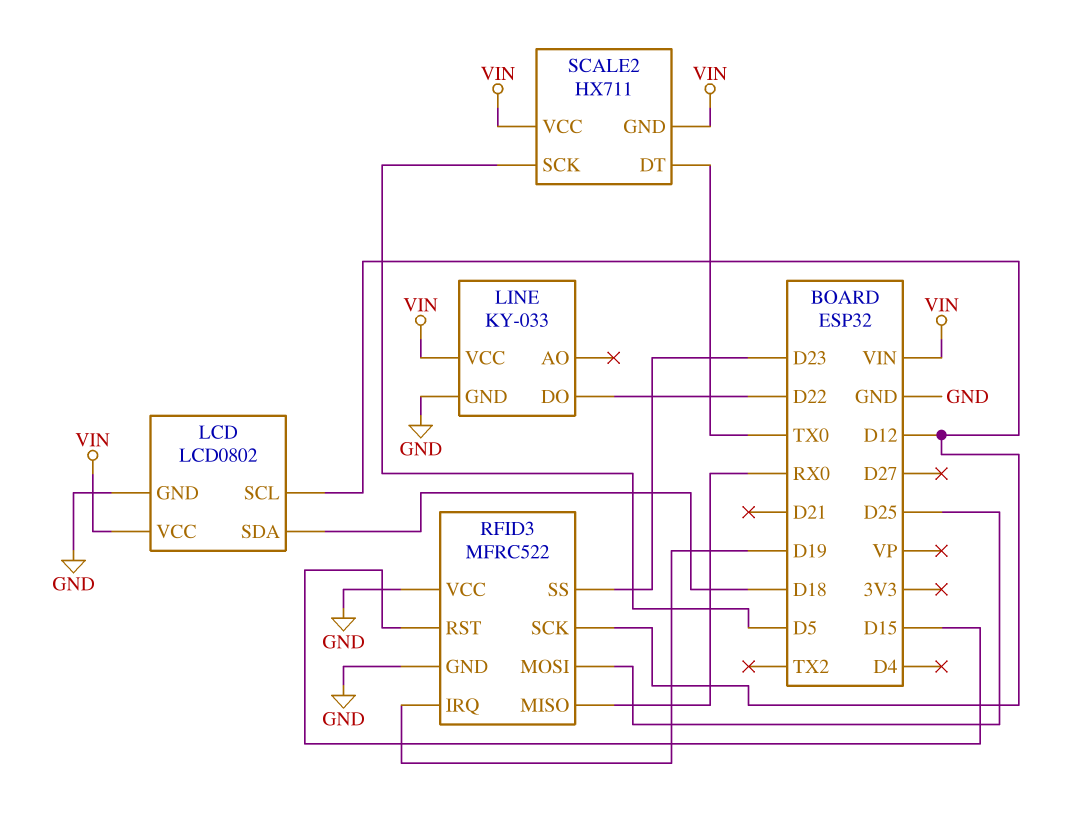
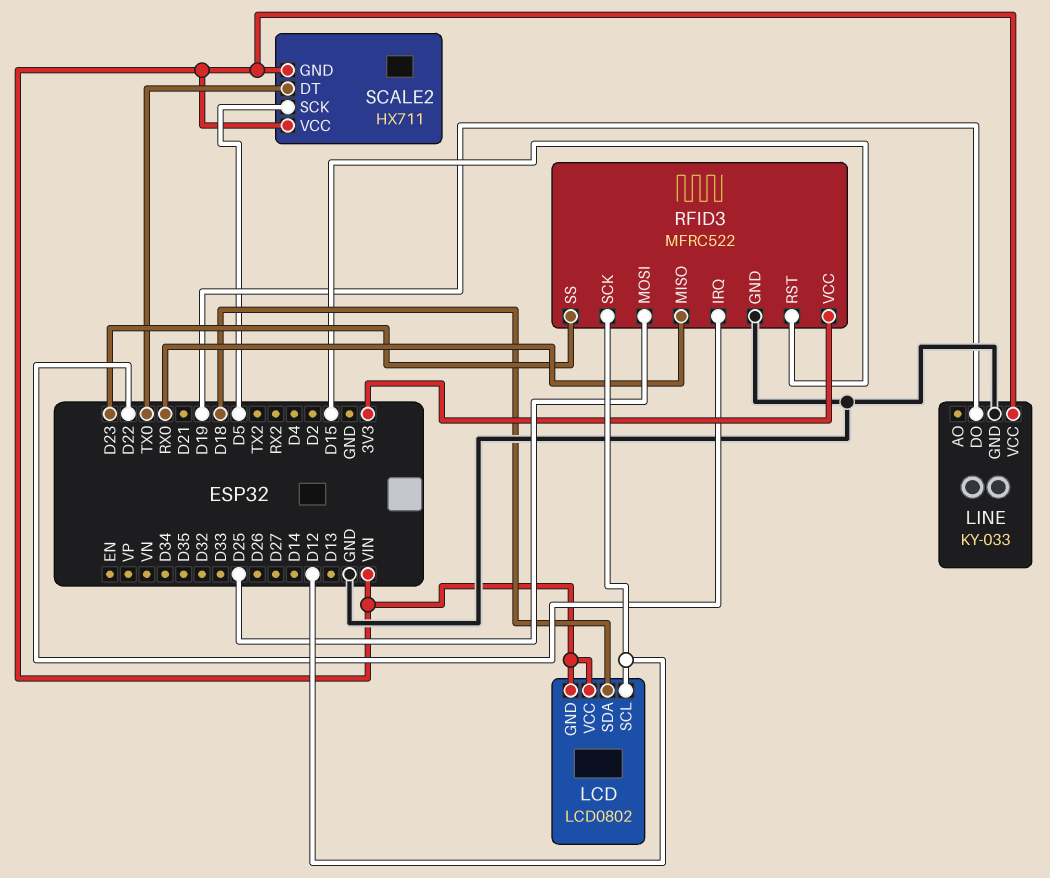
LCD pin GND: GND -> VIN
LINE pin DO: D22 -> D19
RFID3 pin IRQ: D19 -> D22
RFID3 pin VCC: GND -> 3V3

